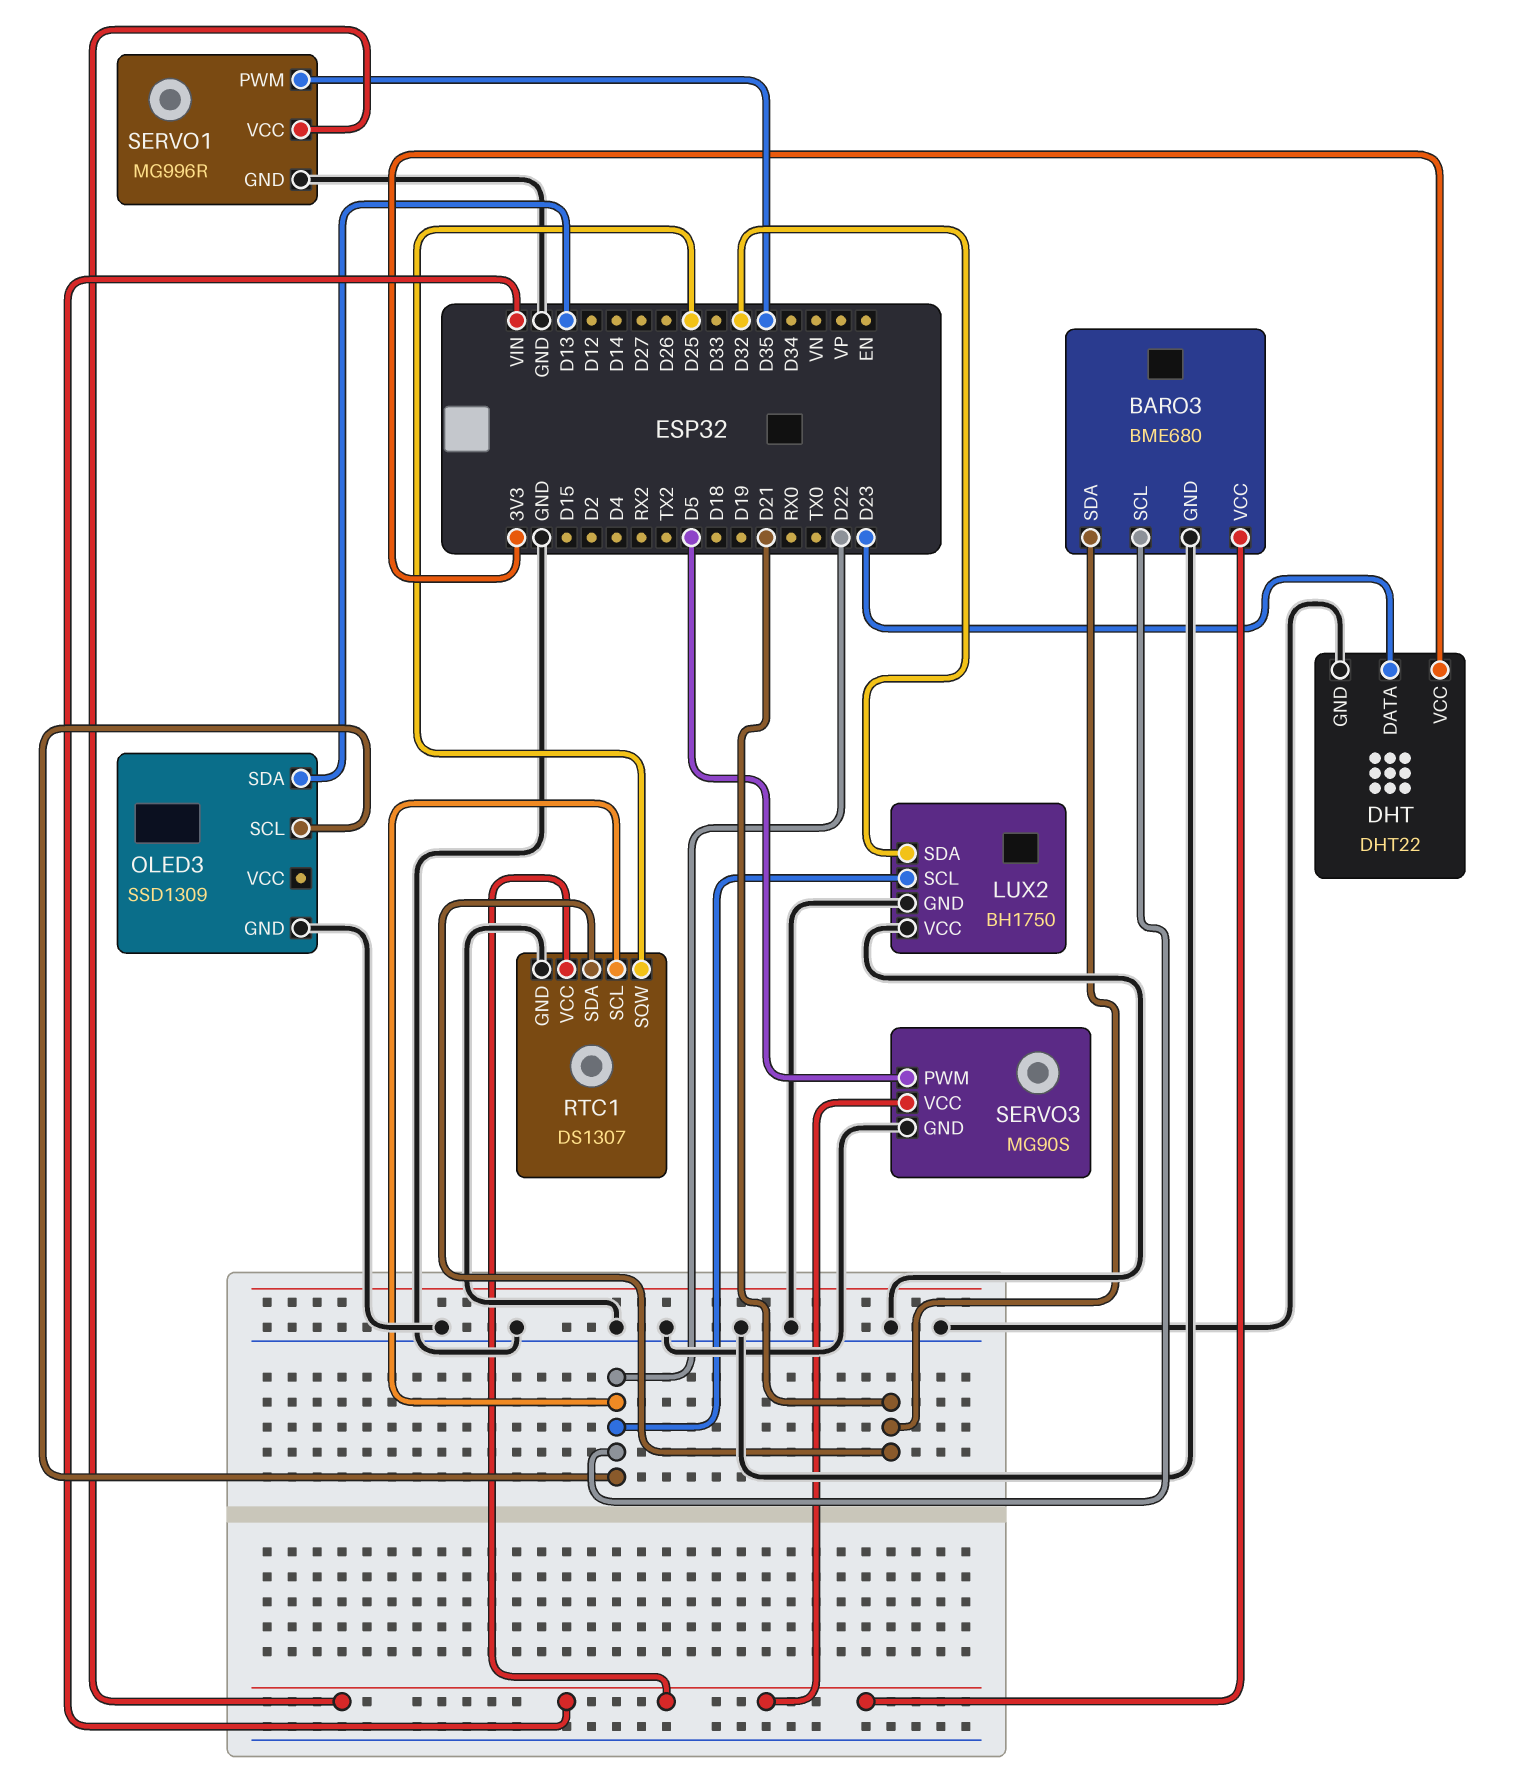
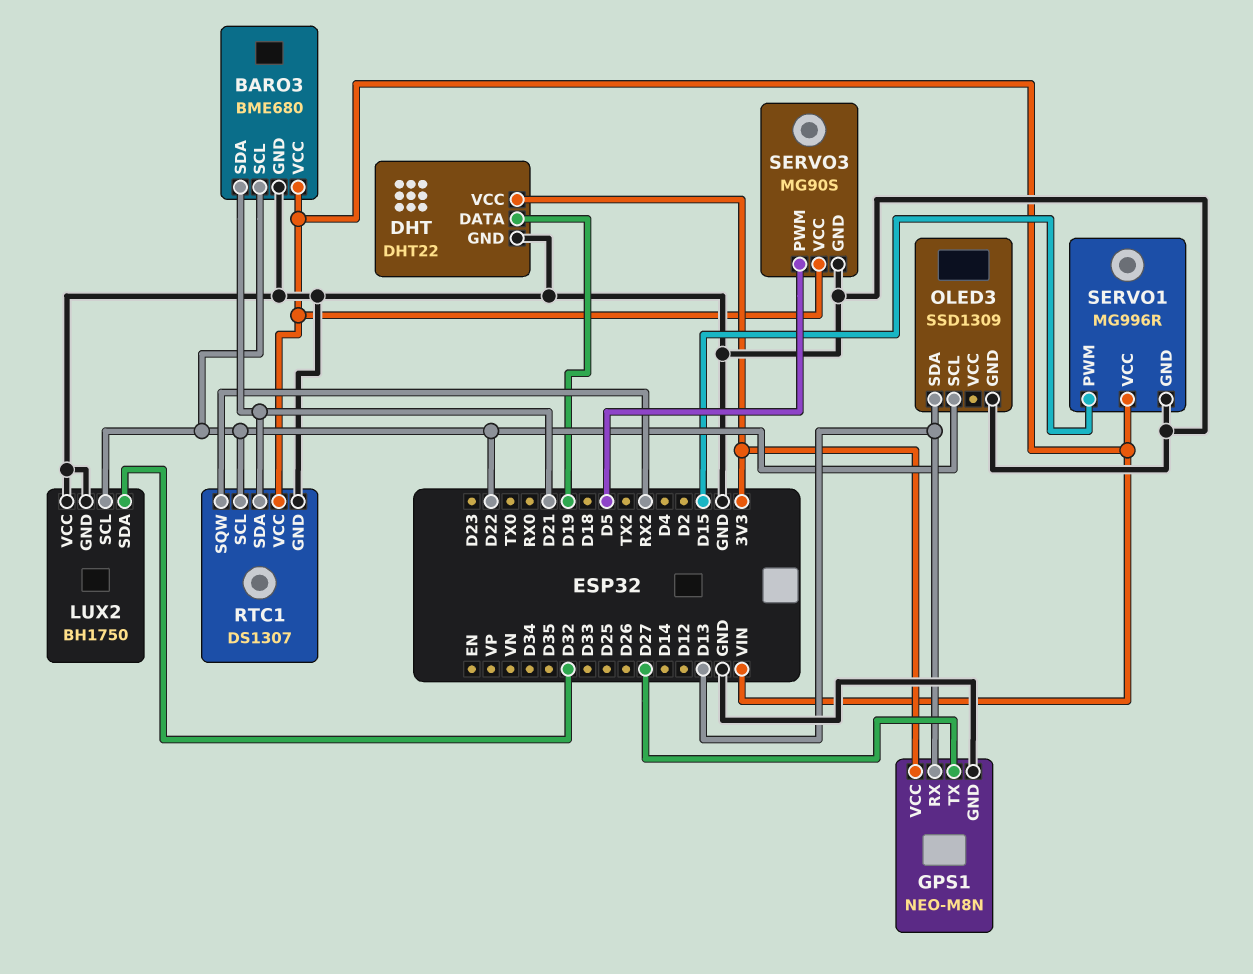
DHT pin DATA: D23 -> D19
GPS1: none -> NEO-M8N
GPS1 pin GND: none -> GND
GPS1 pin RX: none -> D13
GPS1 pin TX: none -> D27
GPS1 pin VCC: none -> 3V3
RTC1 pin SQW: D25 -> RX2
SERVO1 pin PWM: D35 -> D15

